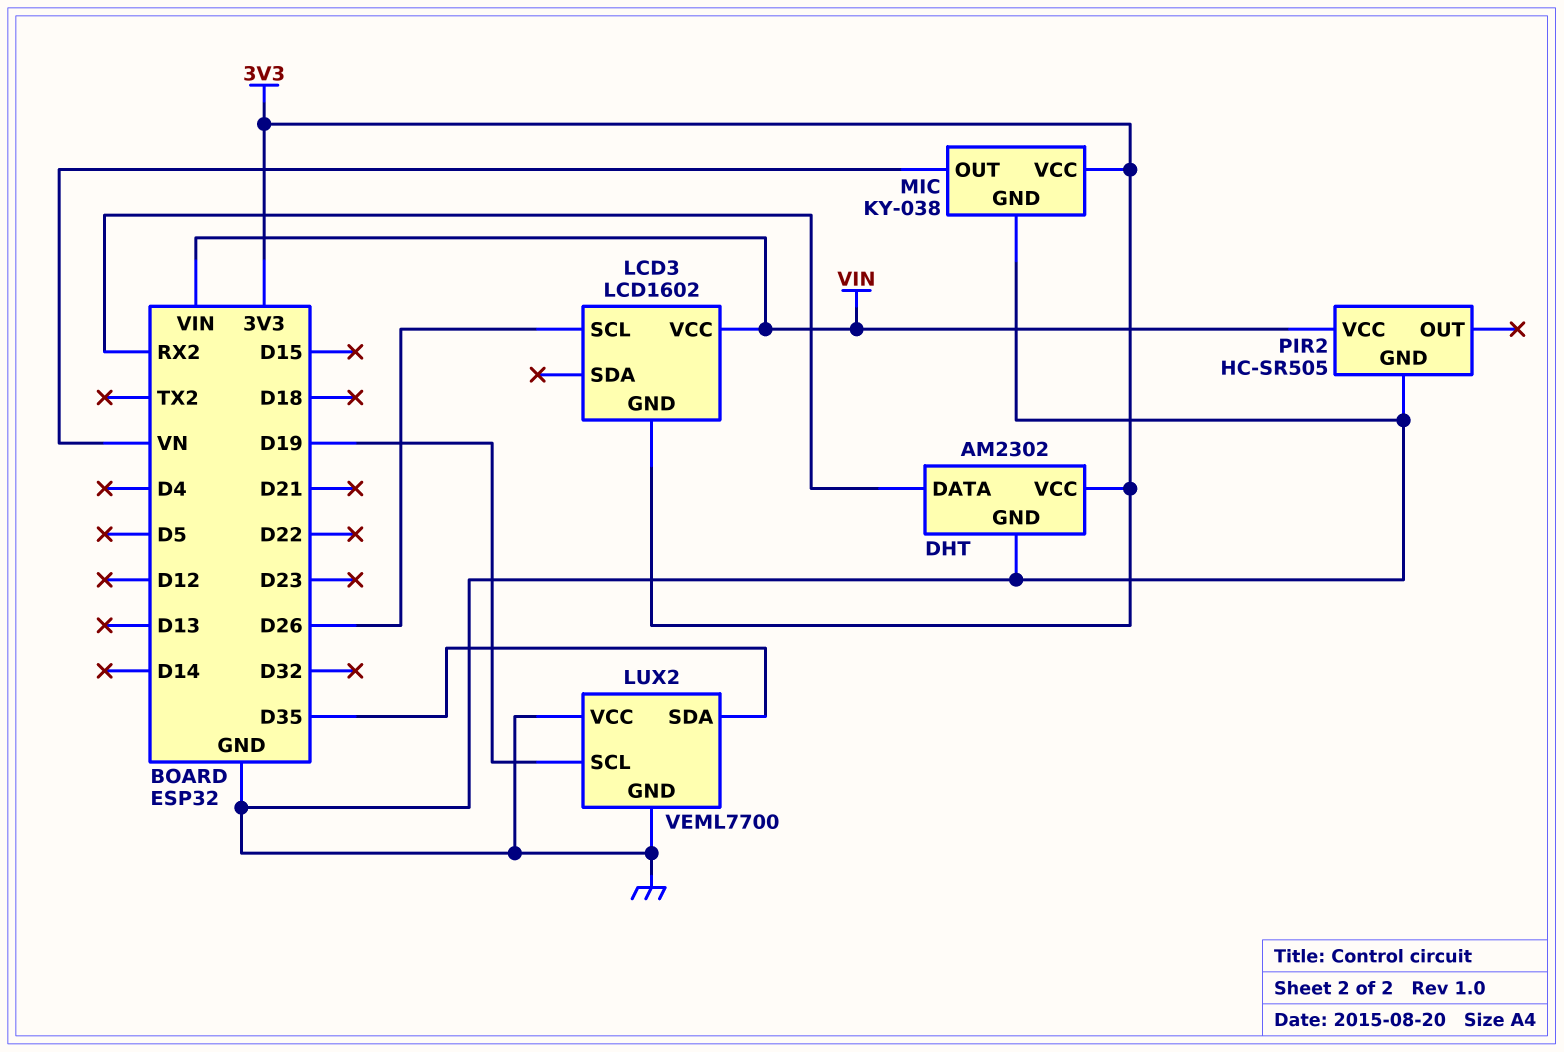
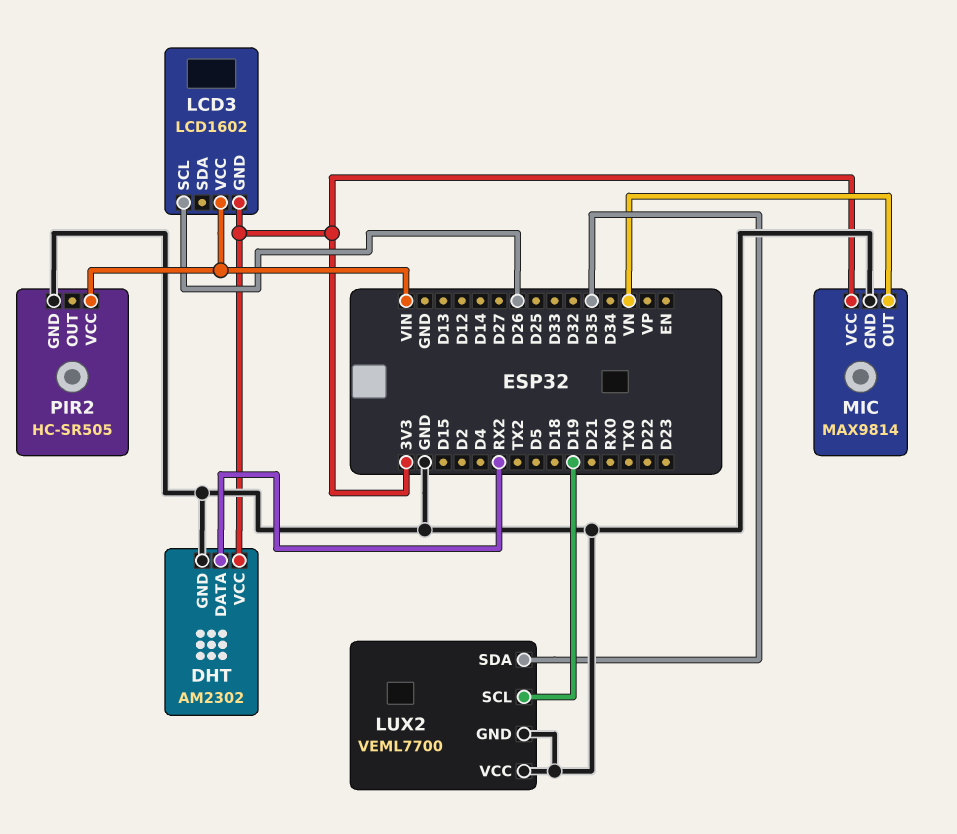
MIC: KY-038 -> MAX9814

